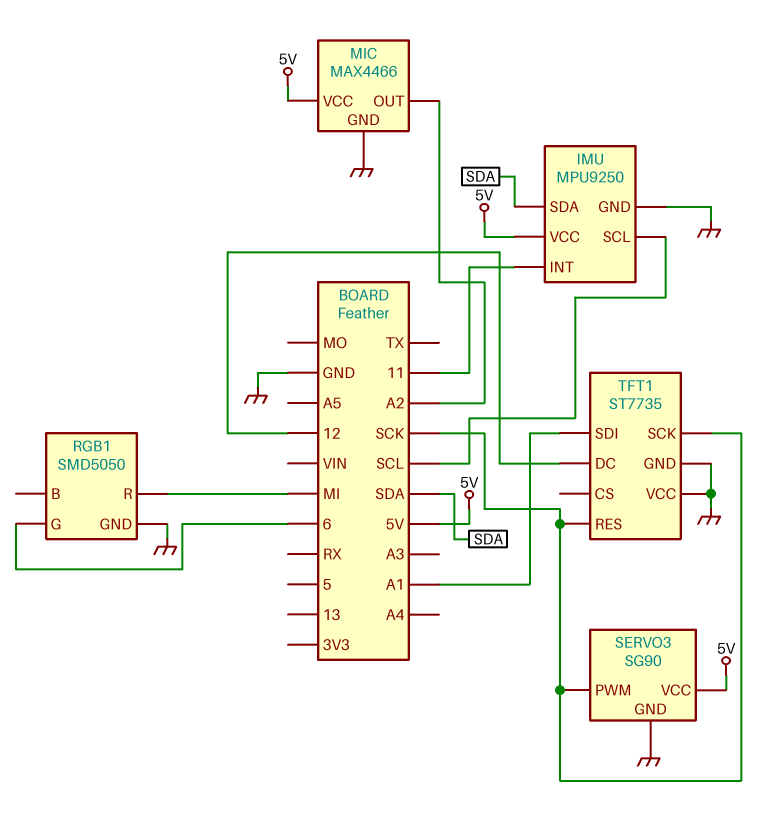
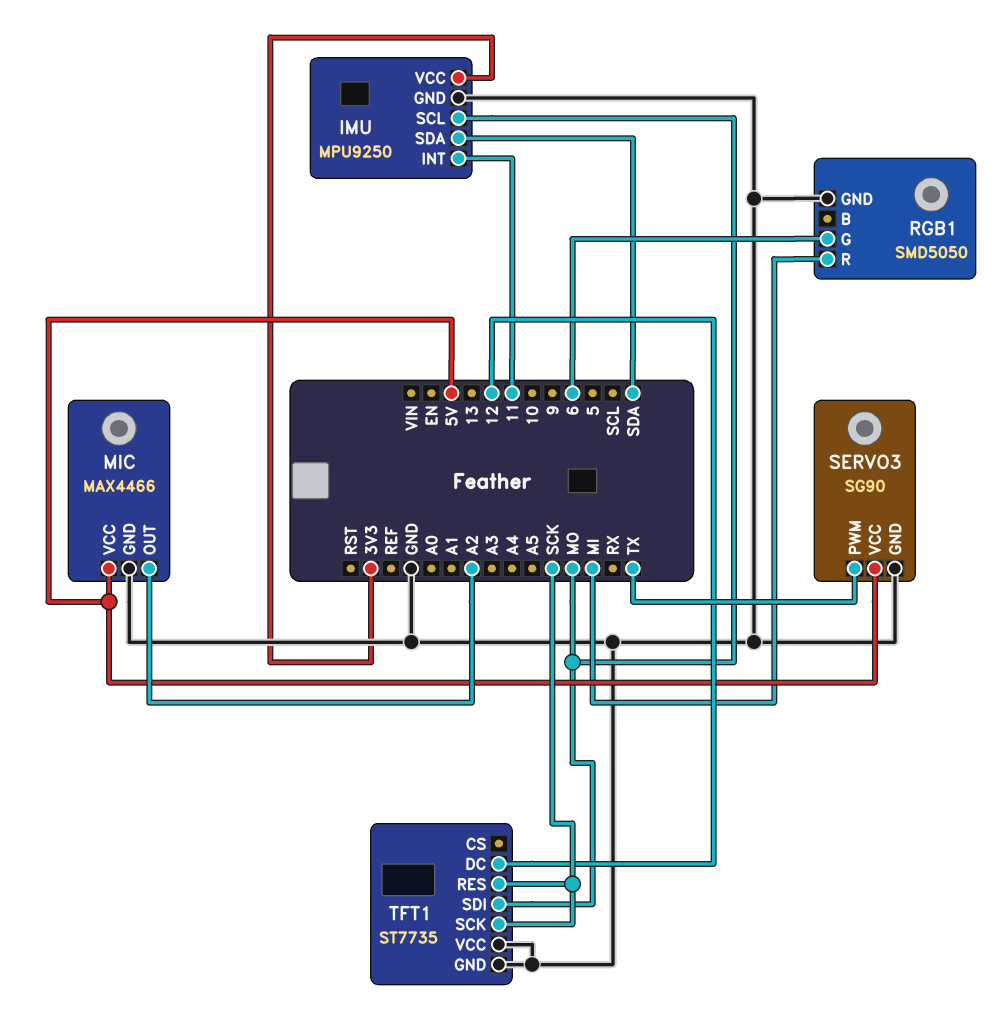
IMU pin SCL: SCL -> MO
IMU pin VCC: 5V -> 3V3
SERVO3 pin PWM: SCK -> TX
TFT1 pin SDI: A1 -> MO

